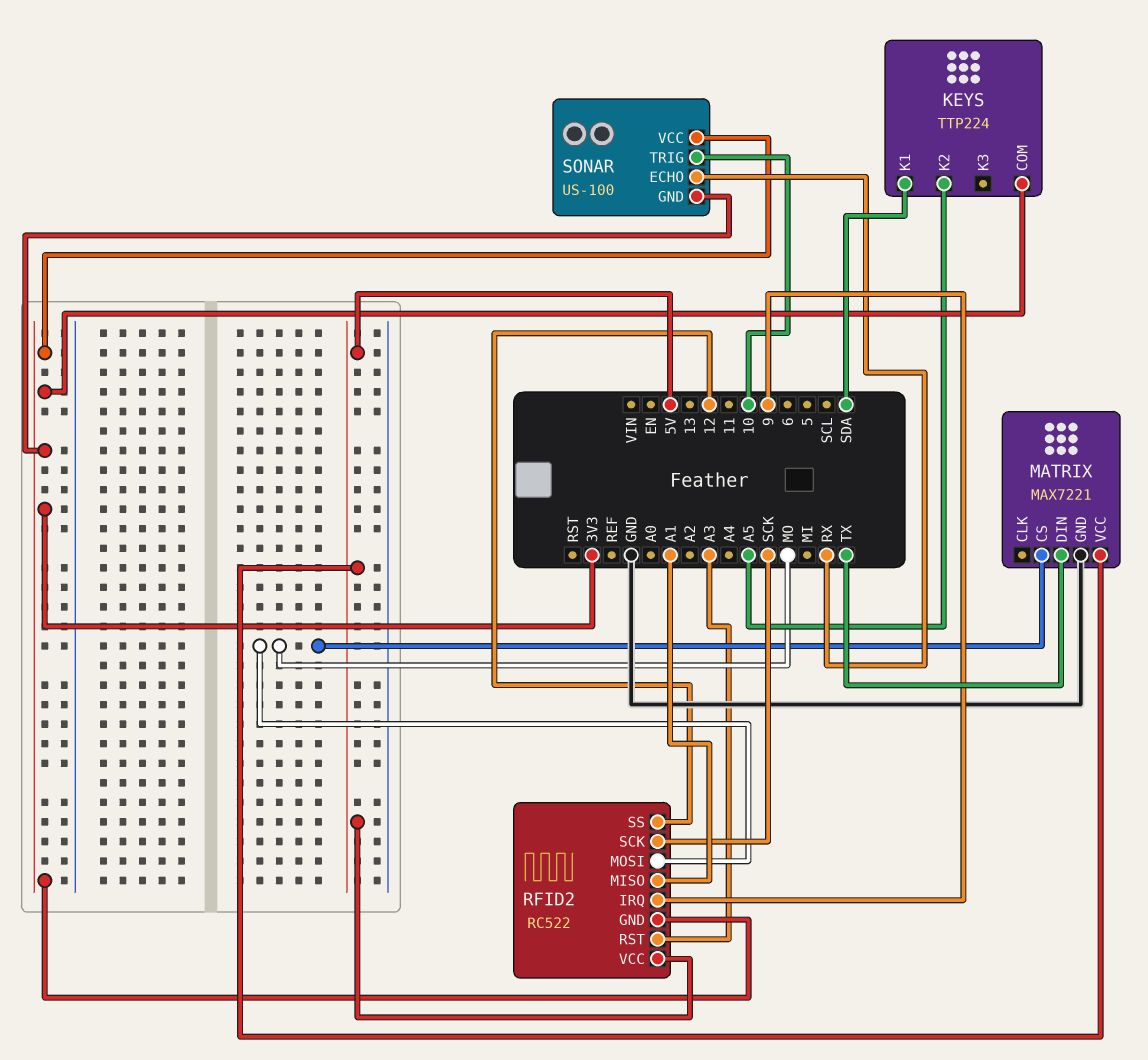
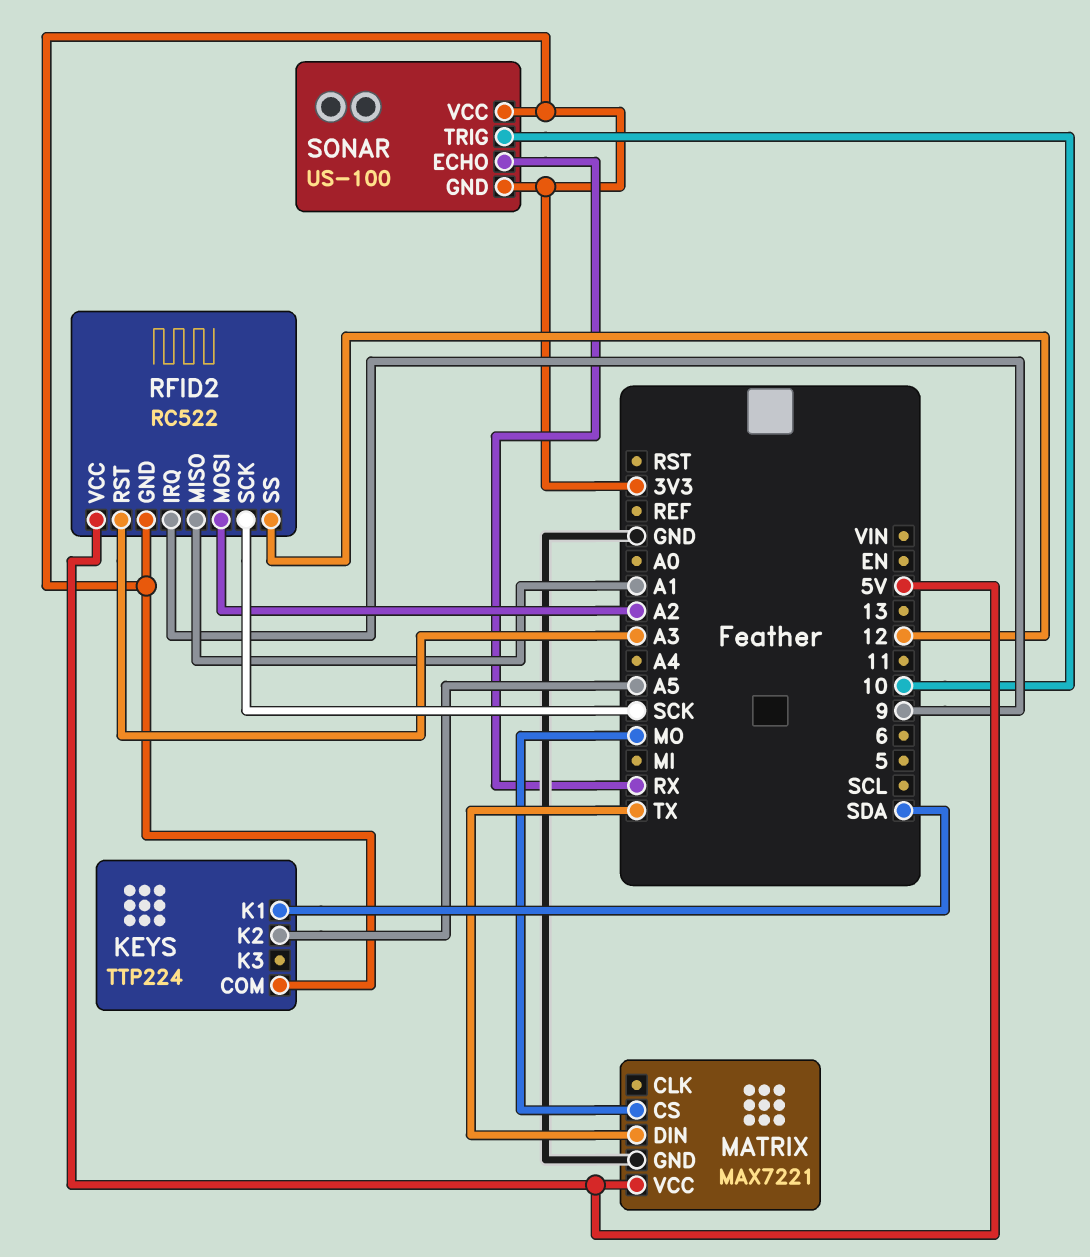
RFID2 pin MOSI: MO -> A2

